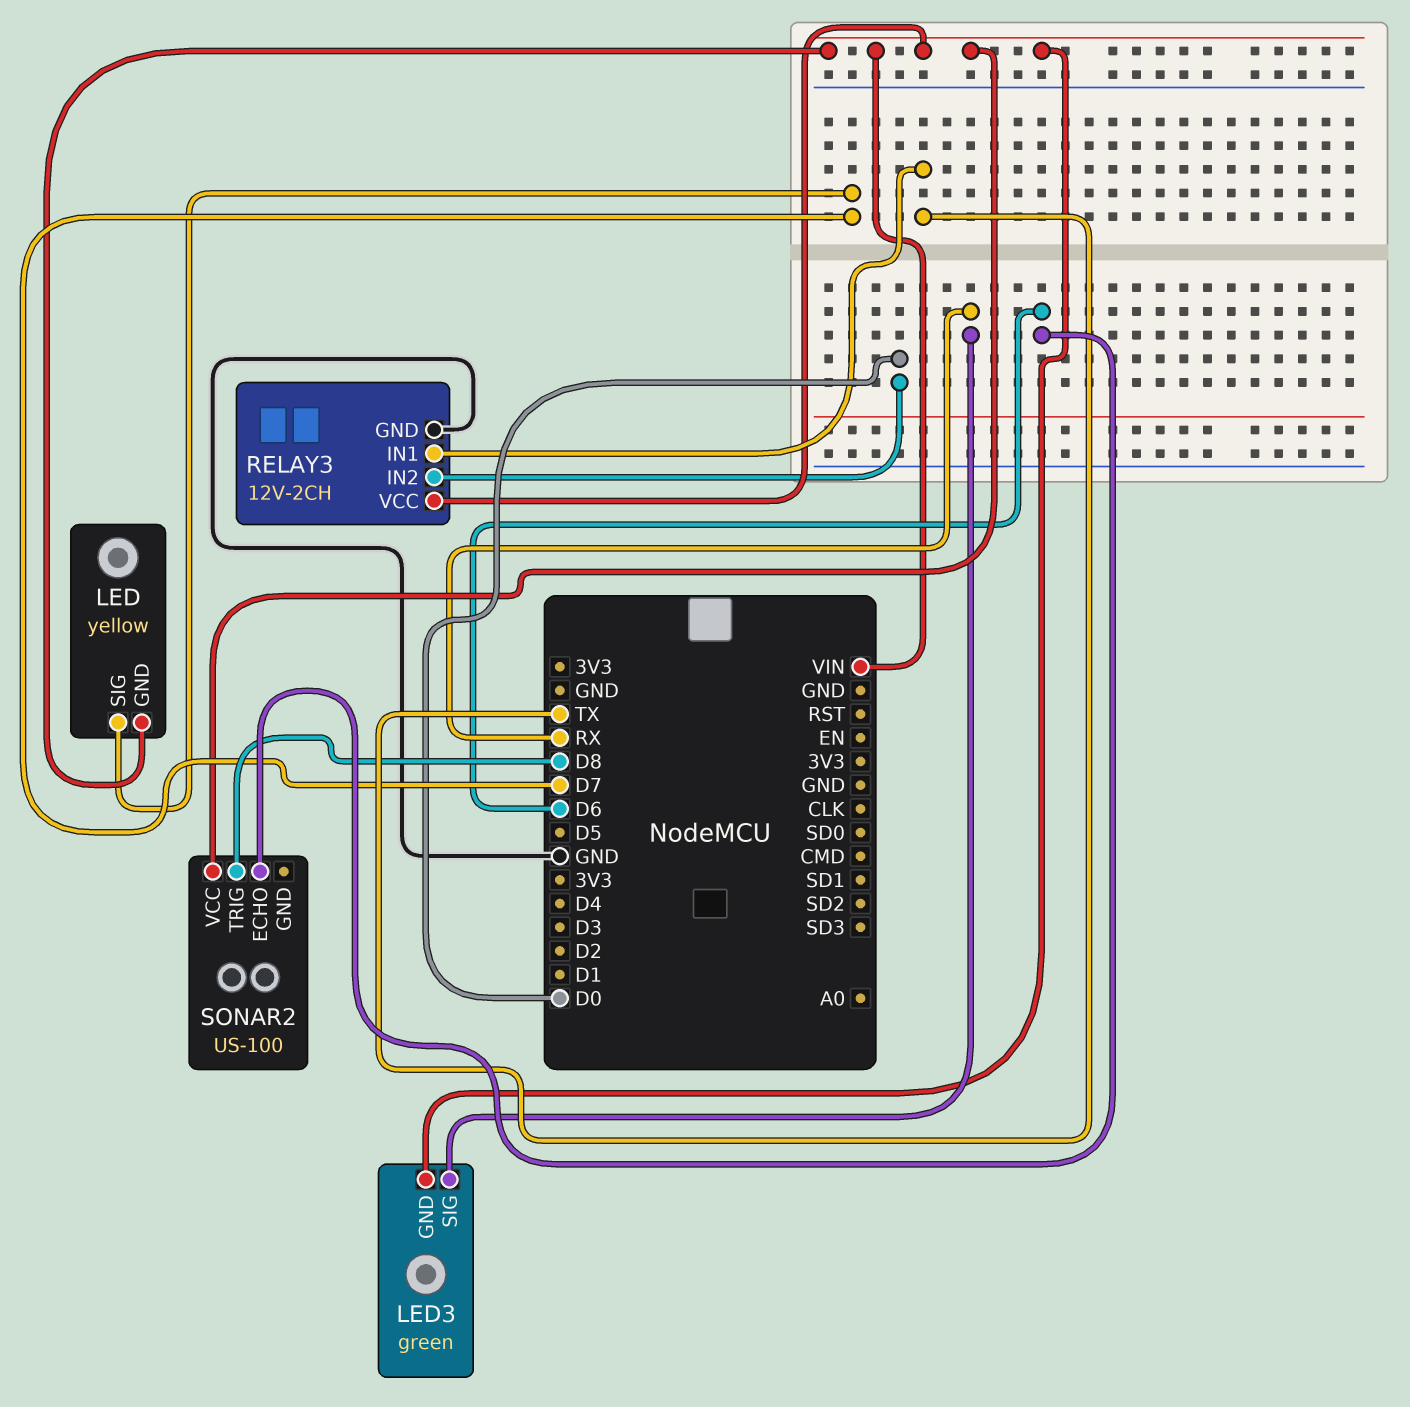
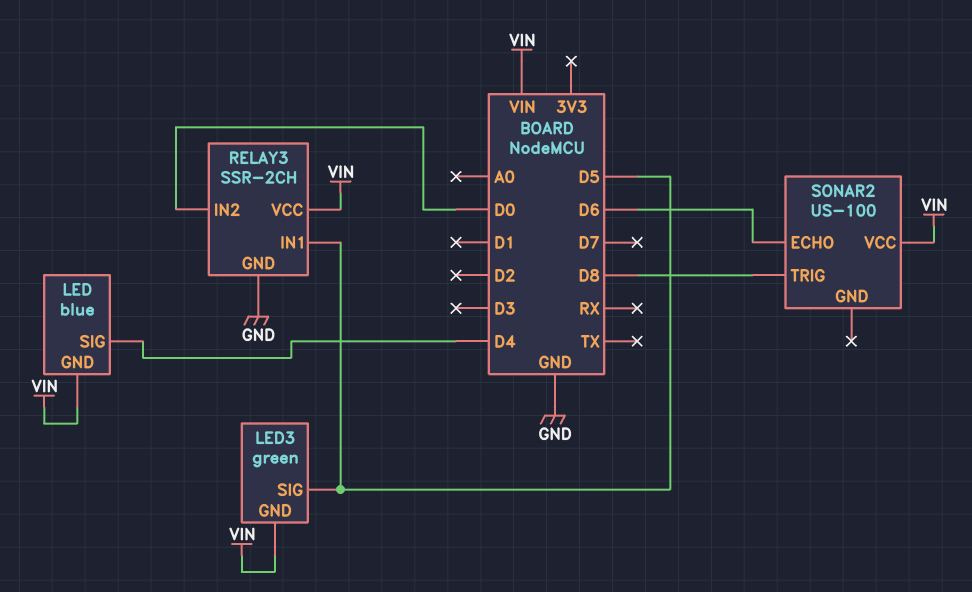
LED: yellow -> blue
LED pin SIG: D7 -> D4
LED3 pin SIG: RX -> D5
RELAY3: 12V-2CH -> SSR-2CH
RELAY3 pin IN1: TX -> D5

